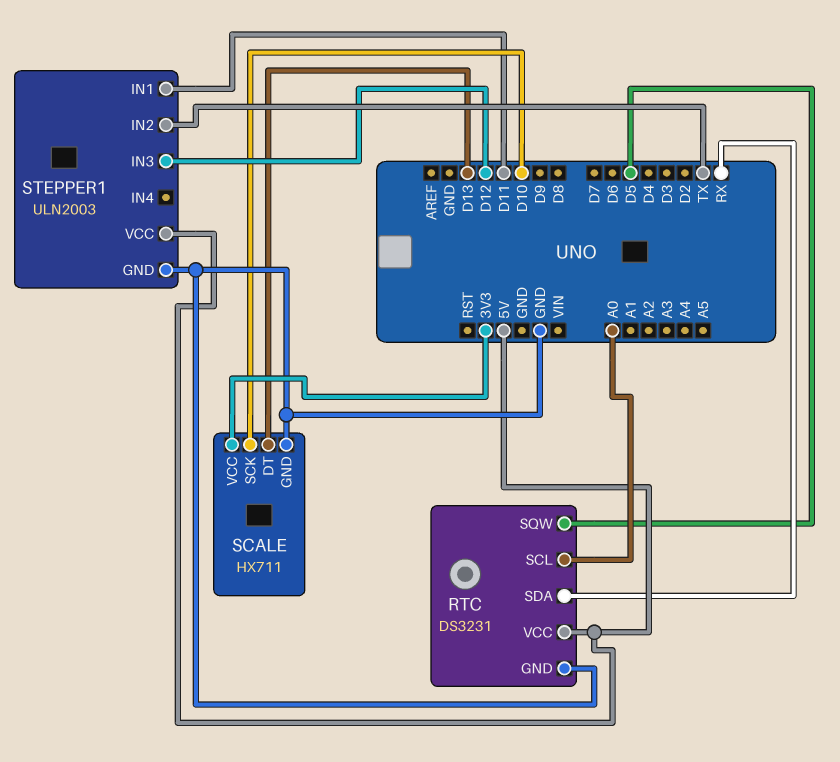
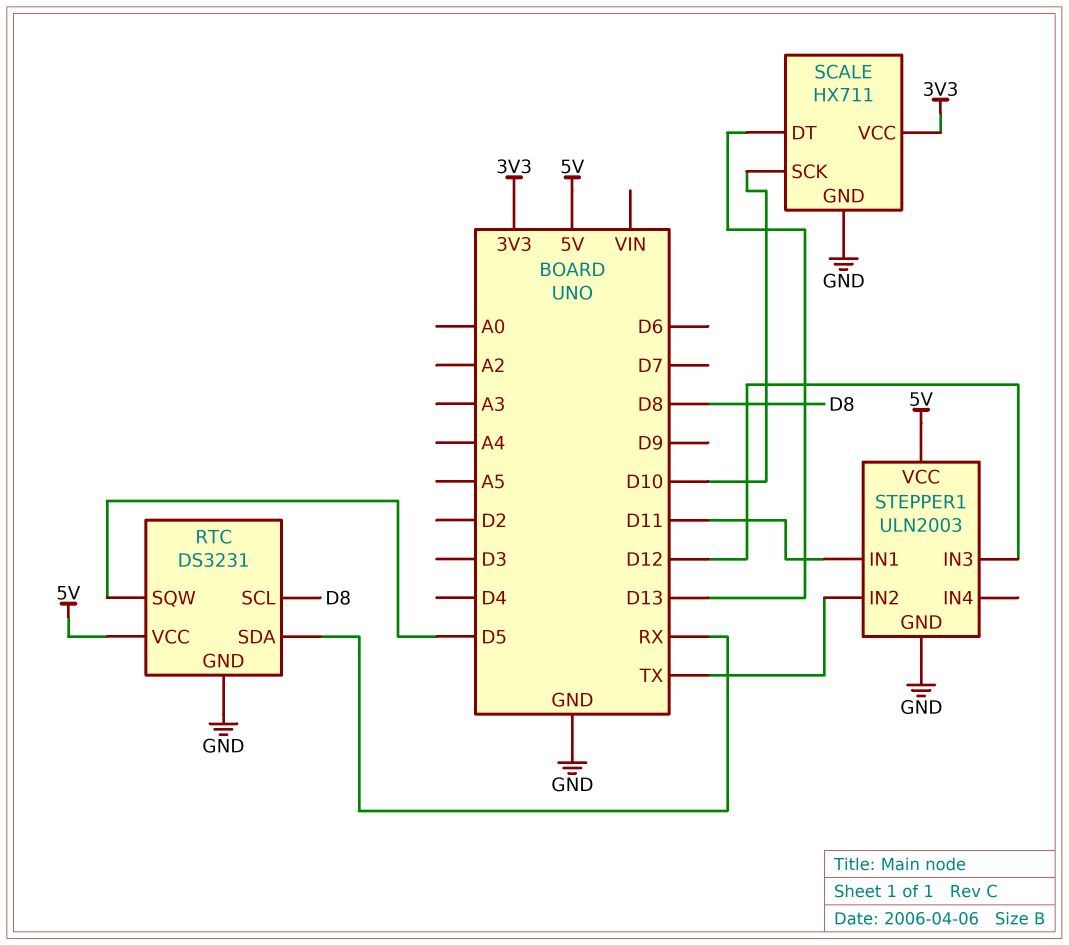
RTC pin SCL: A0 -> D8

